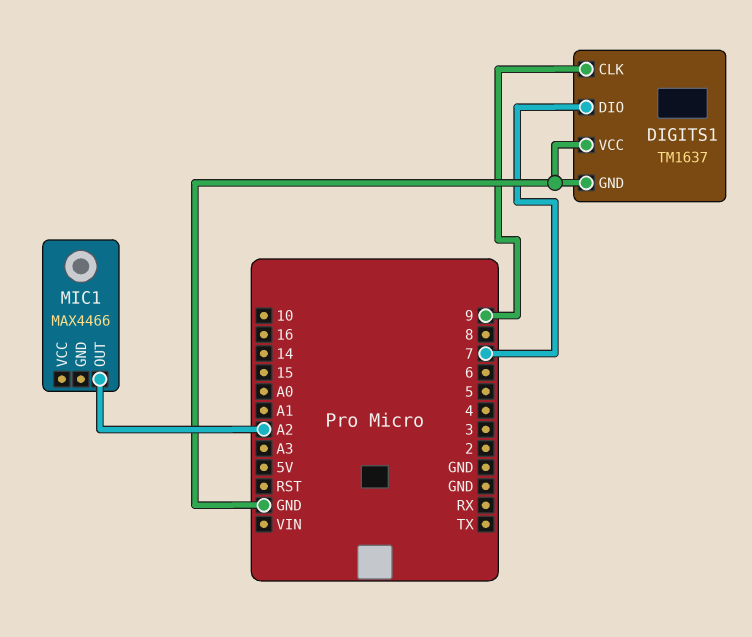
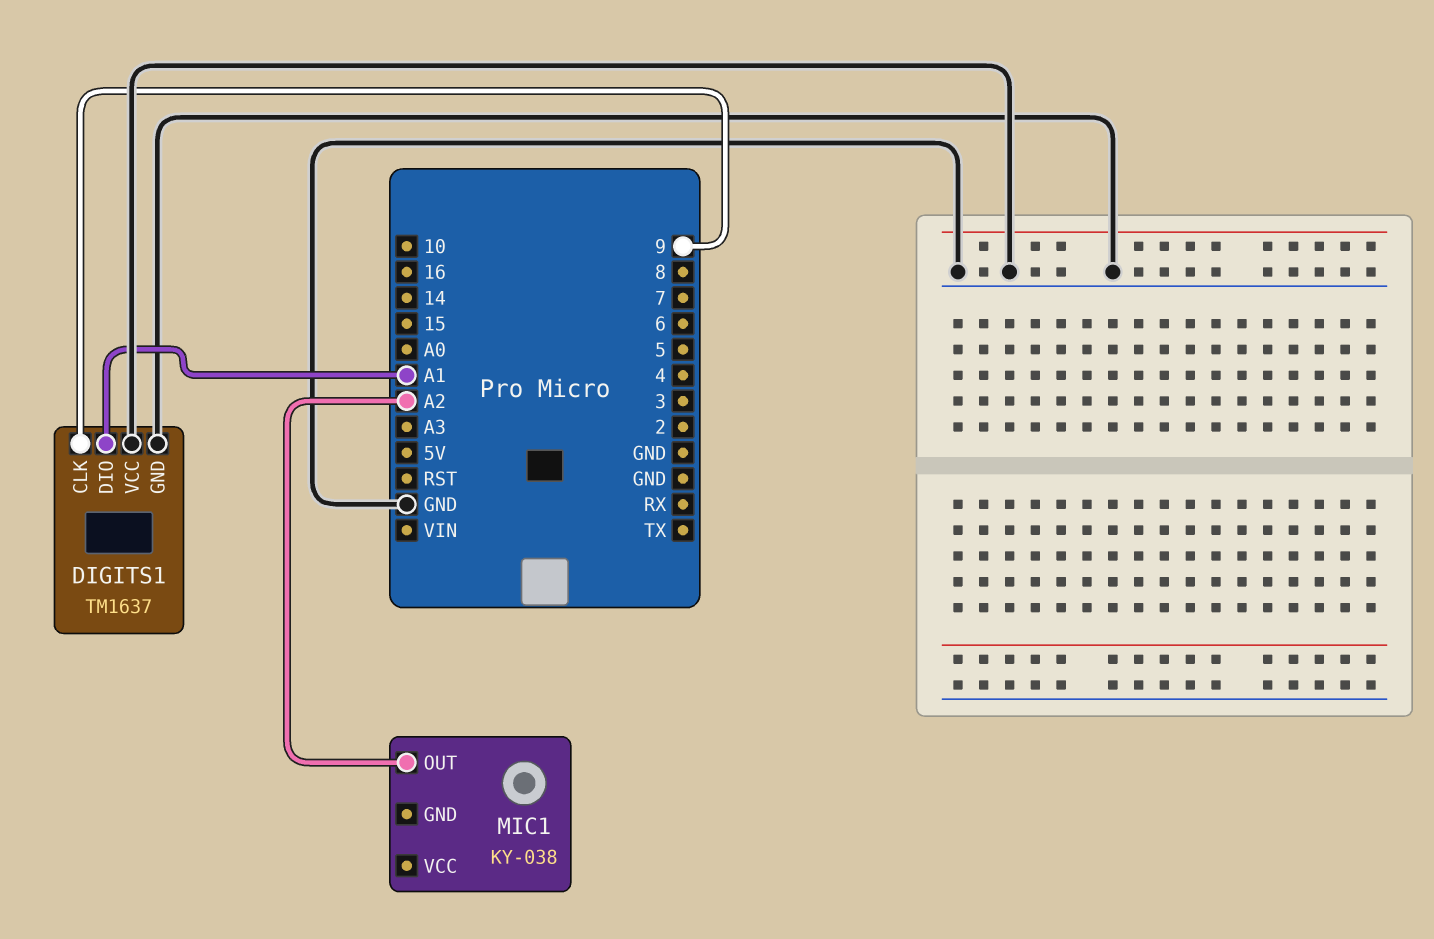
DIGITS1 pin DIO: 7 -> A1
MIC1: MAX4466 -> KY-038

